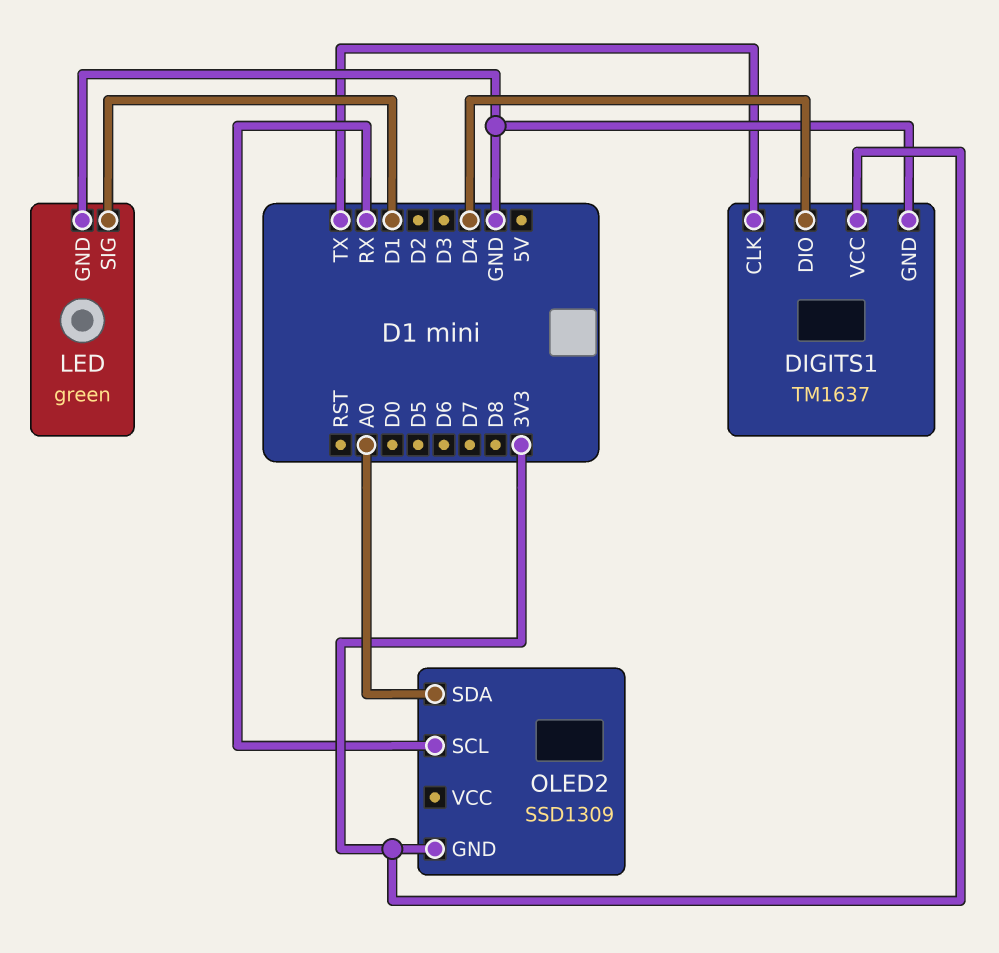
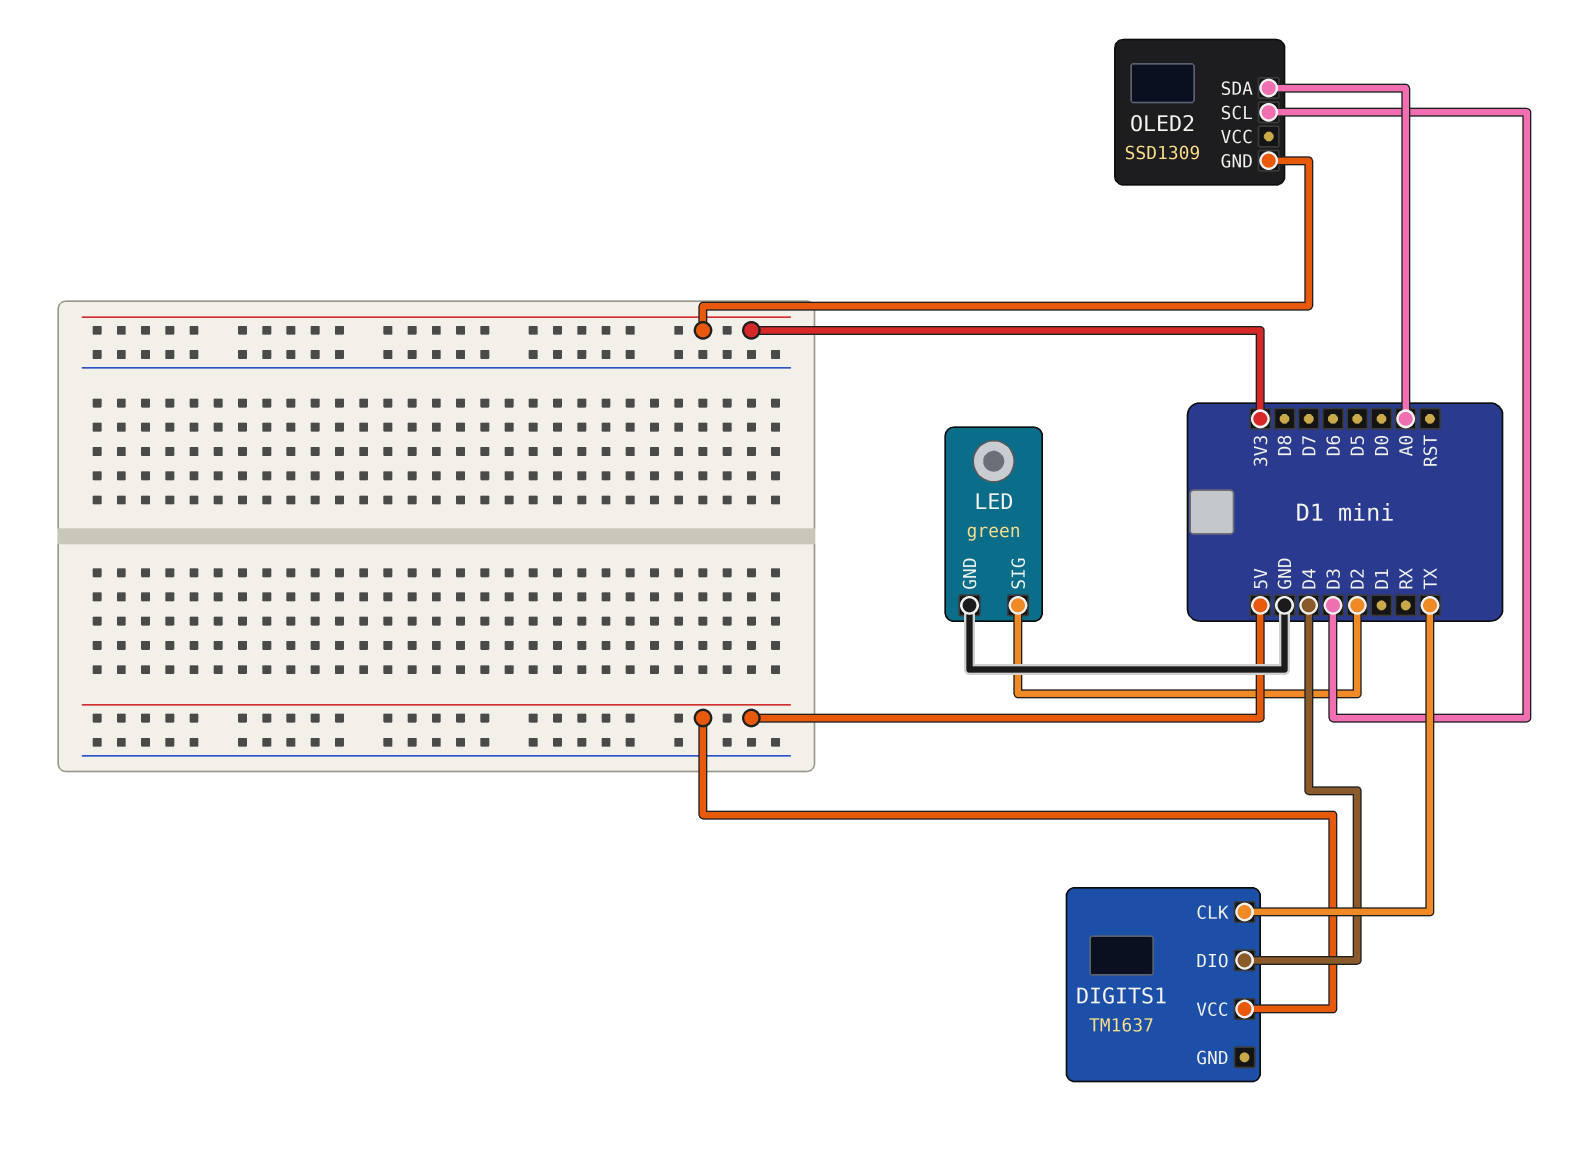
DIGITS1 pin GND: GND -> none
DIGITS1 pin VCC: 3V3 -> 5V
LED pin SIG: D1 -> D2
OLED2 pin SCL: RX -> D3

